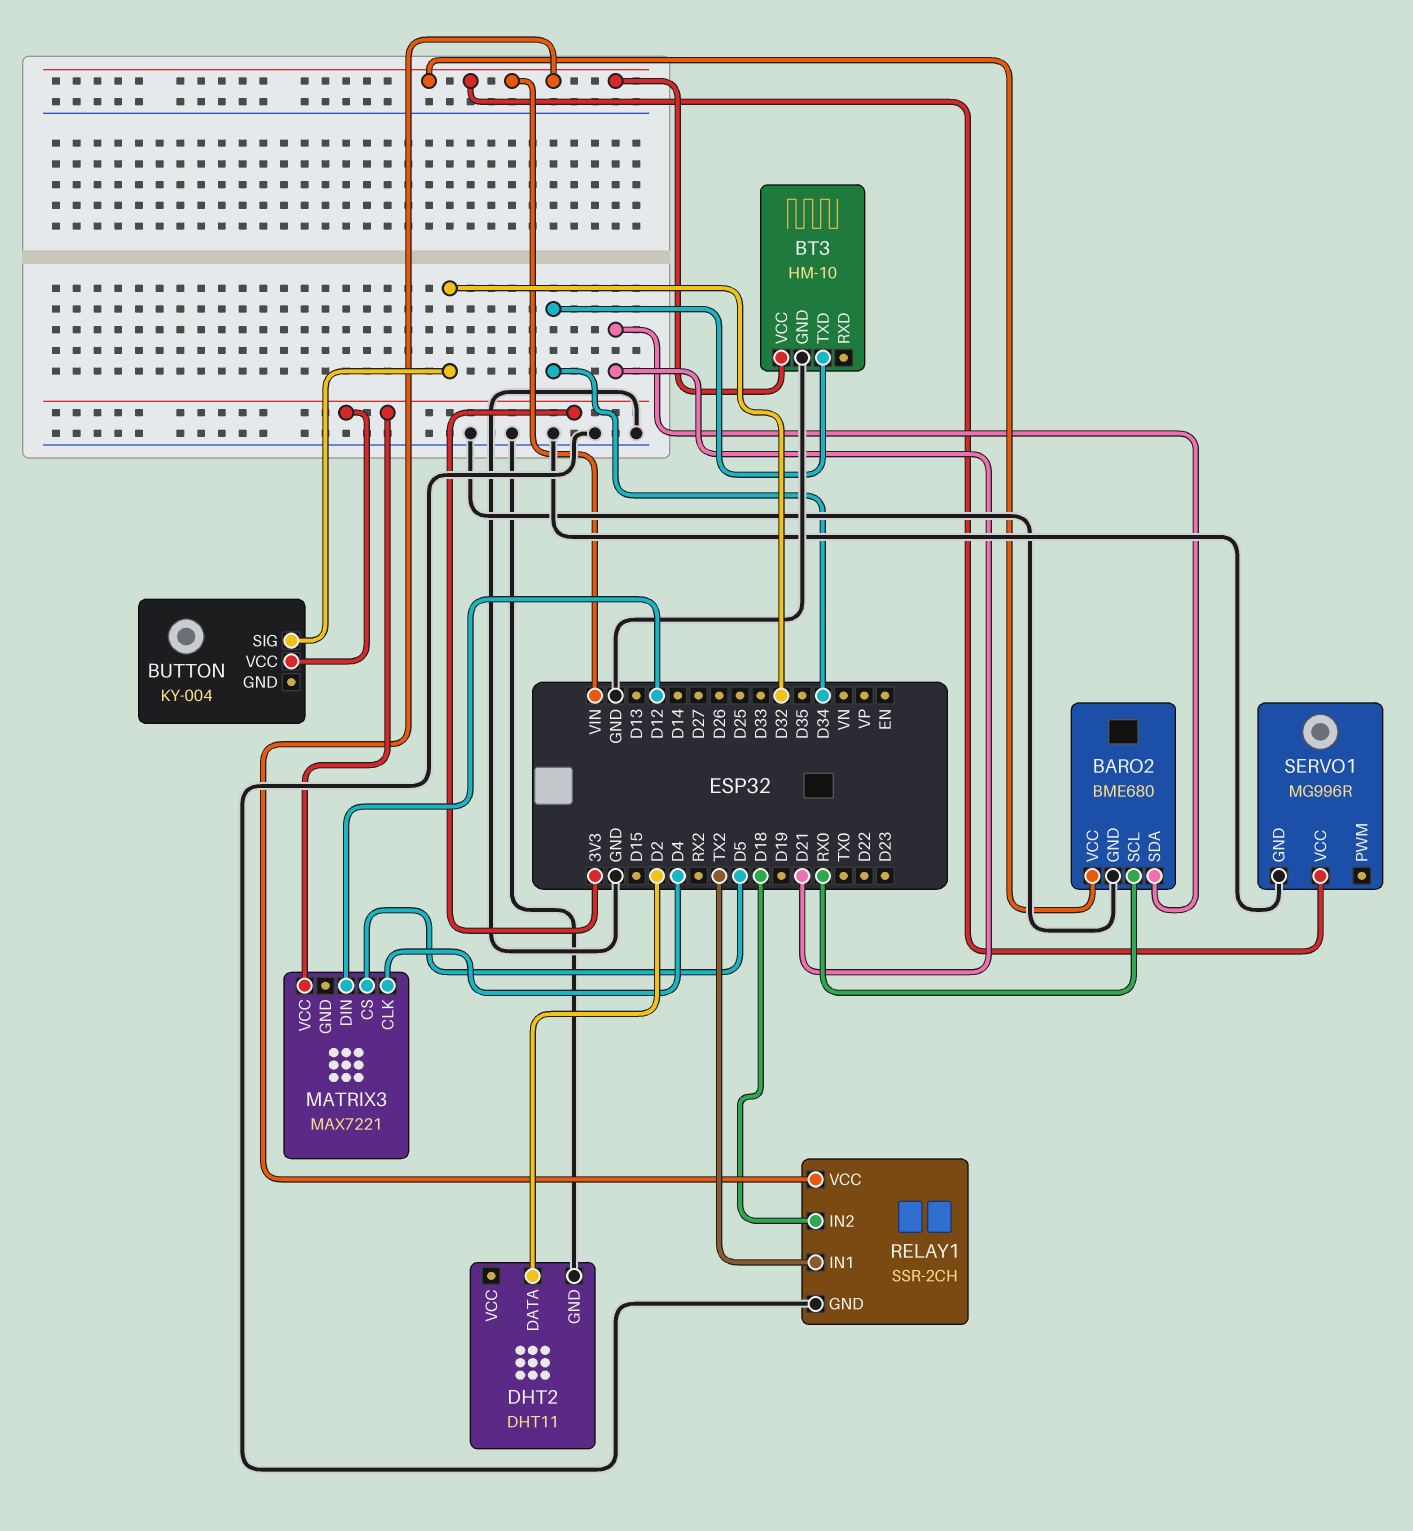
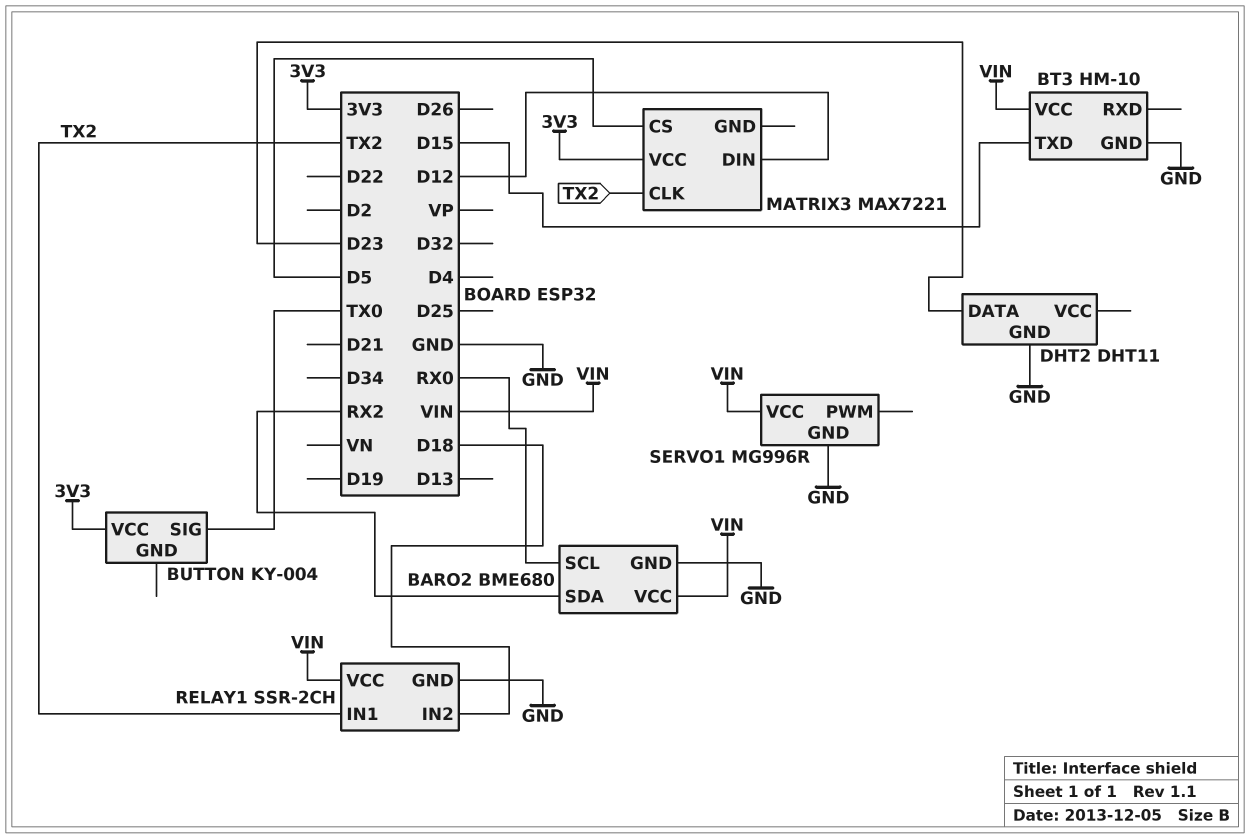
BARO2 pin SDA: D21 -> RX2
BT3 pin TXD: D34 -> D15
BUTTON pin SIG: D32 -> TX0
DHT2 pin DATA: D2 -> D23
MATRIX3 pin CLK: D4 -> TX2

